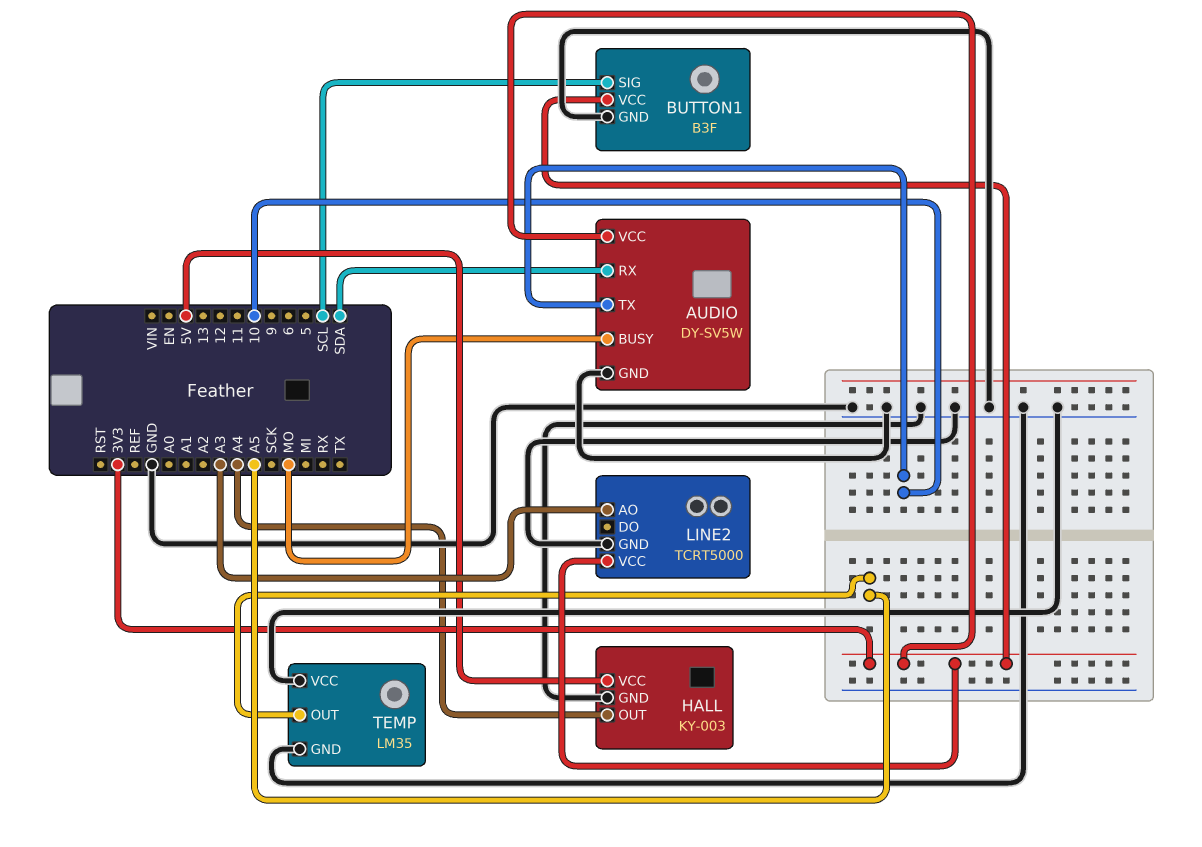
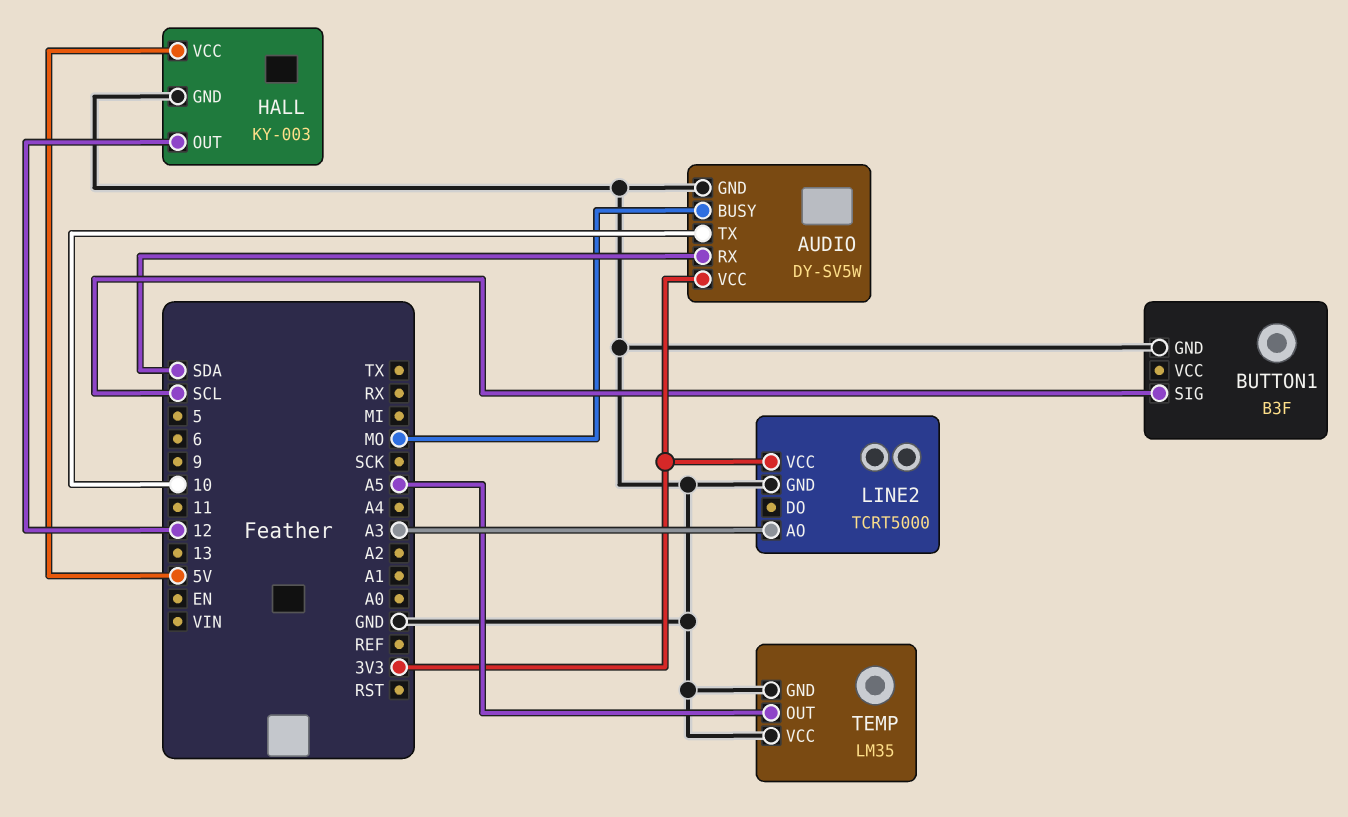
BUTTON1 pin VCC: 3V3 -> none
HALL pin OUT: A4 -> 12

